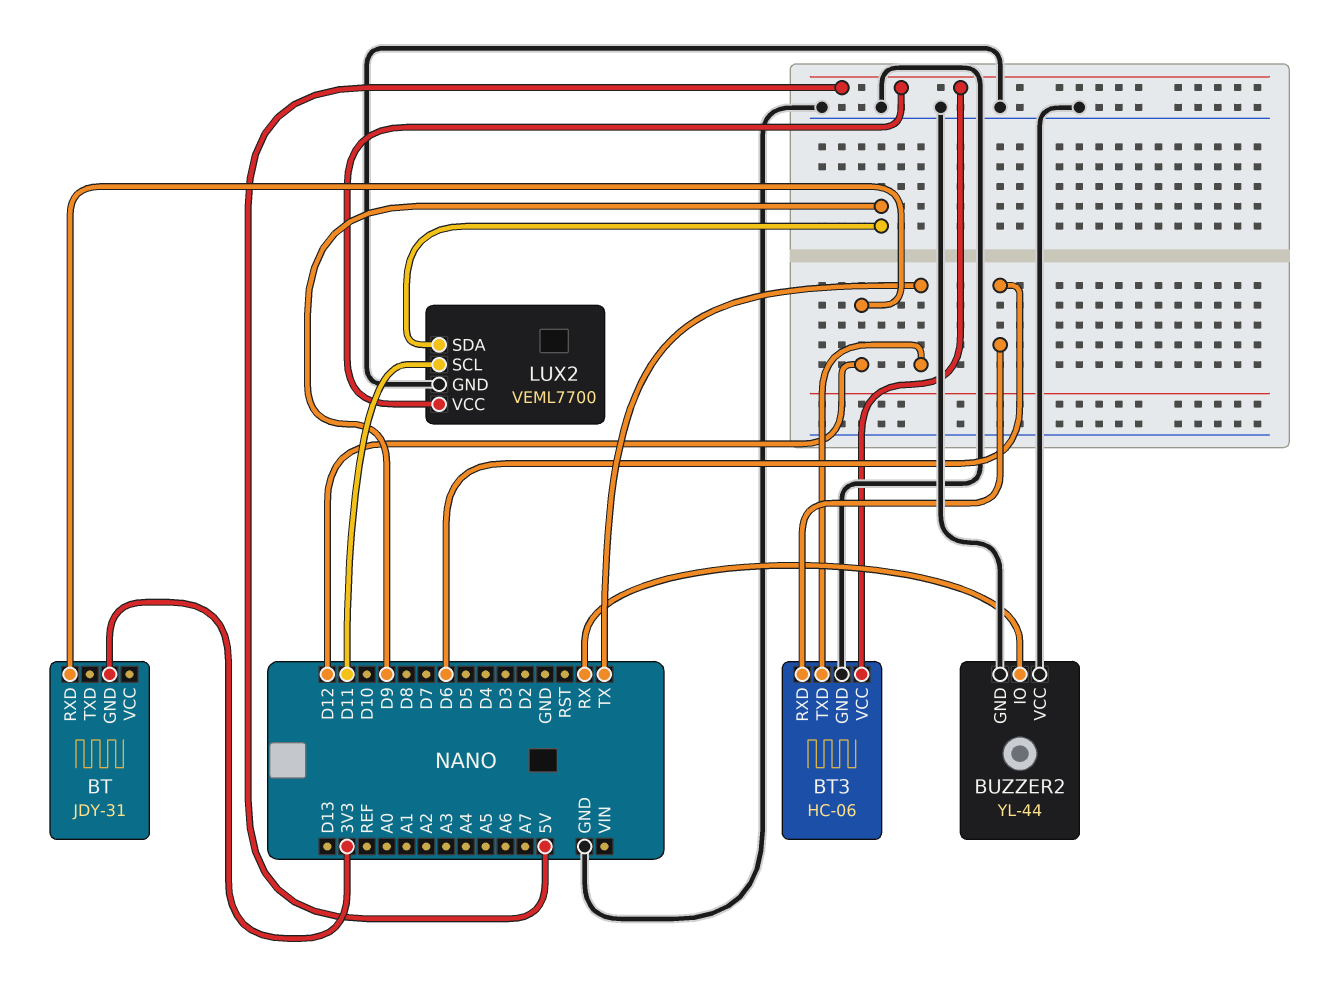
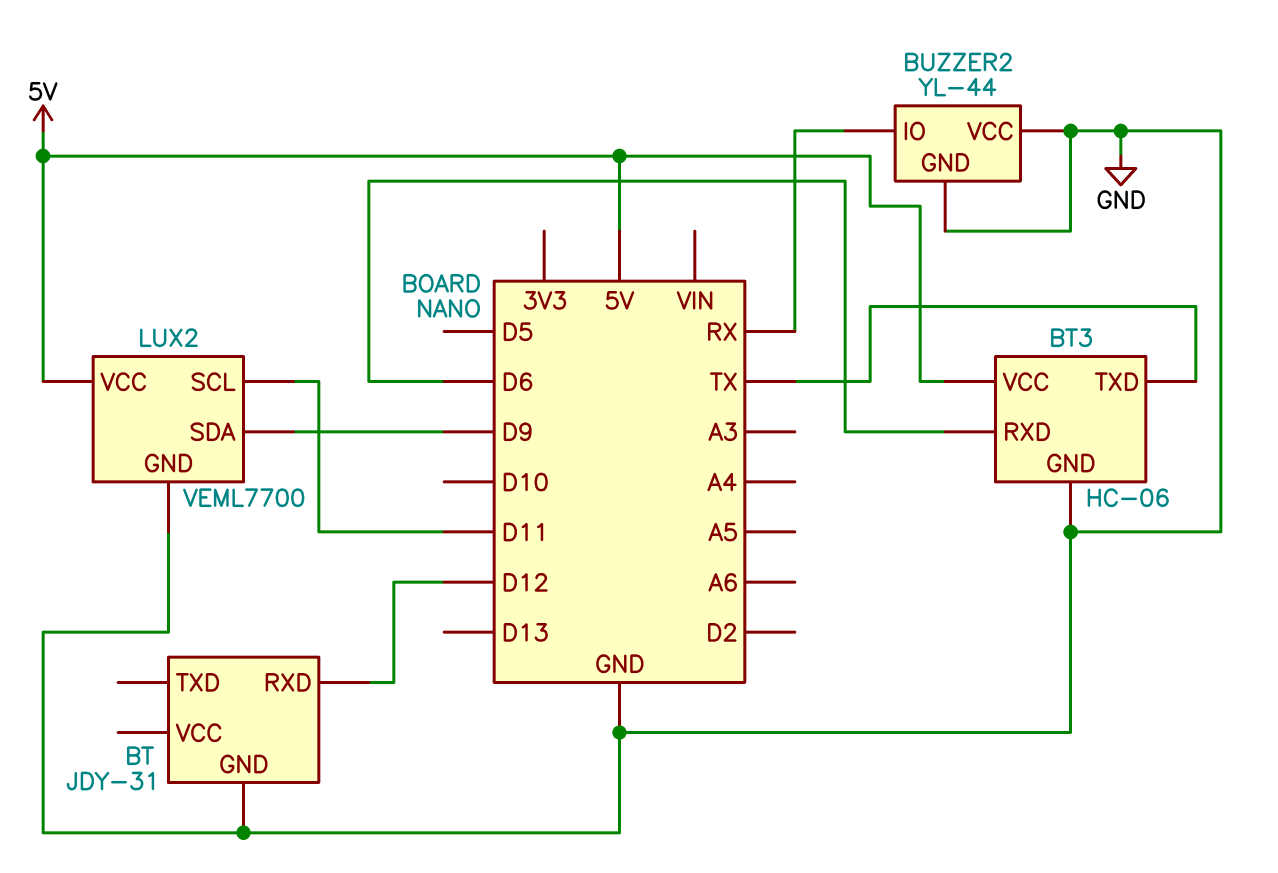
BT pin GND: 3V3 -> GND

